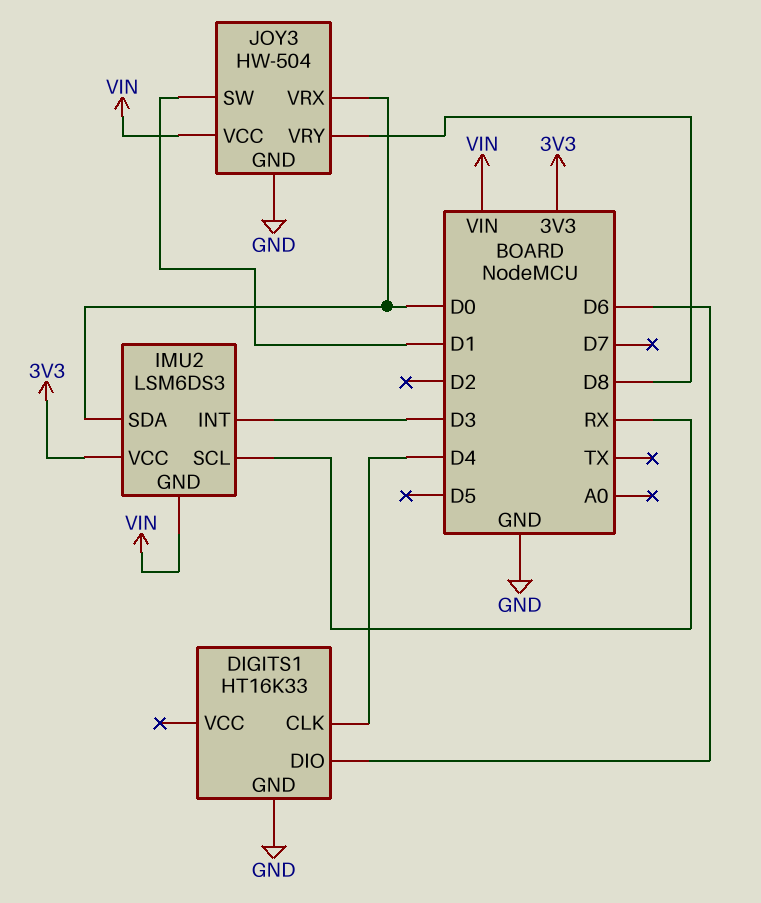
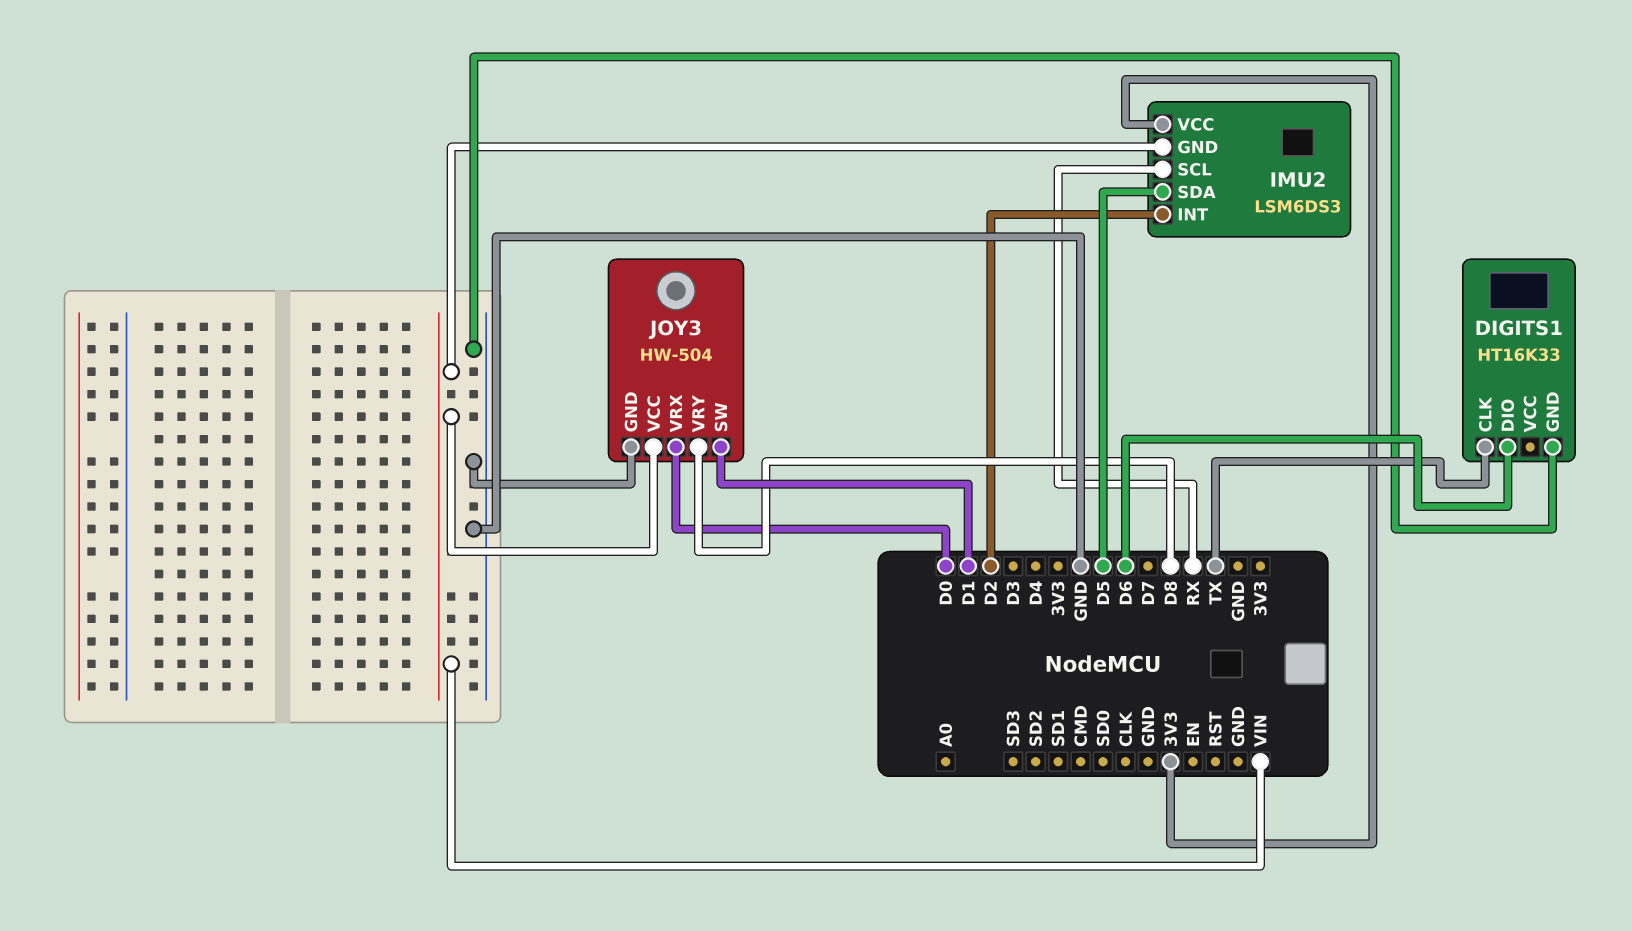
DIGITS1 pin CLK: D4 -> TX
IMU2 pin INT: D3 -> D2
IMU2 pin SDA: D0 -> D5

